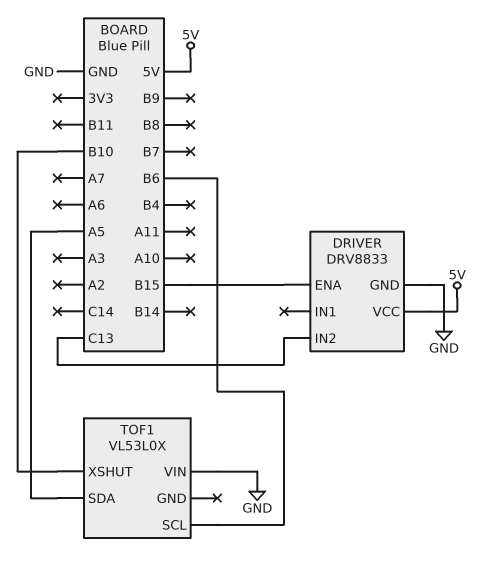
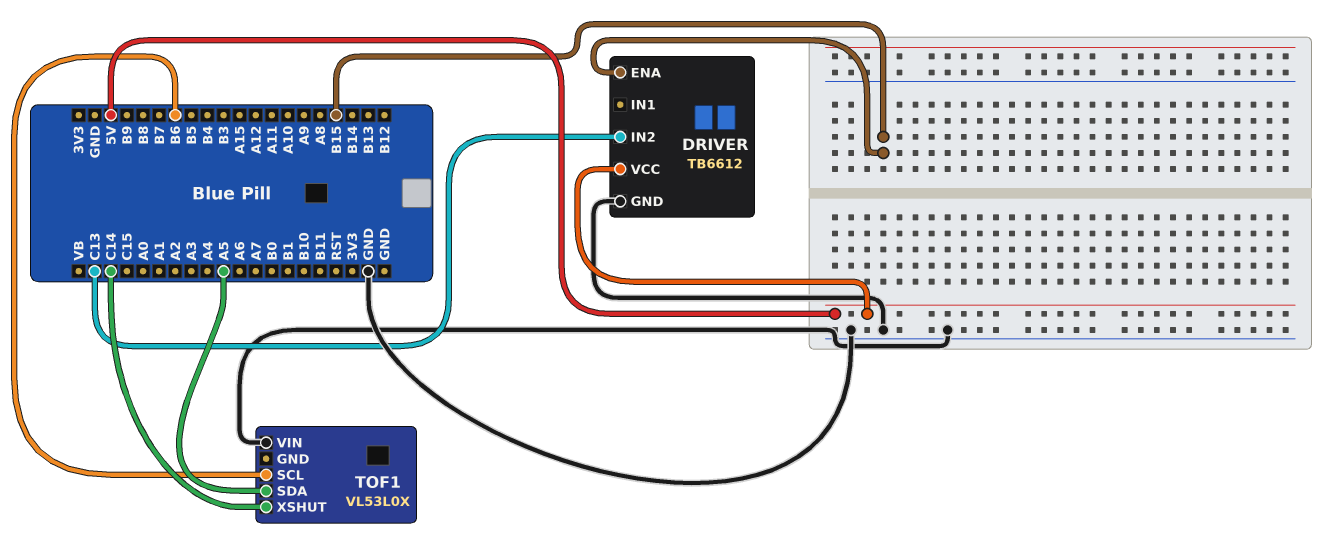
DRIVER: DRV8833 -> TB6612
TOF1 pin XSHUT: B10 -> C14

